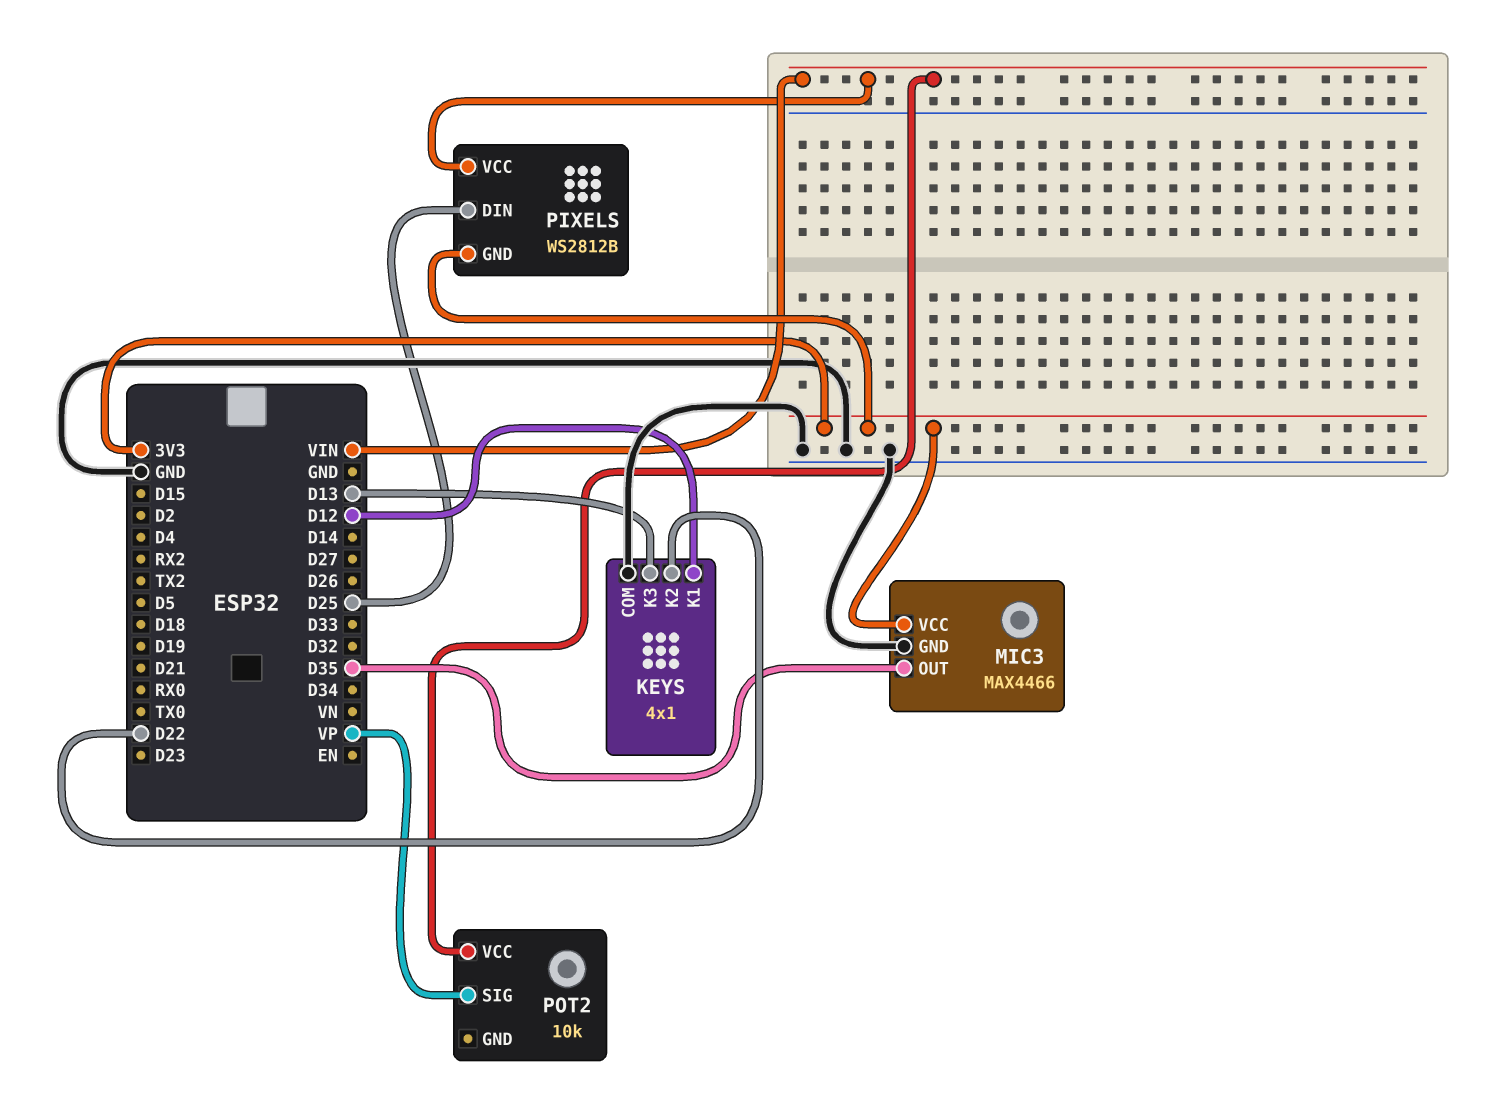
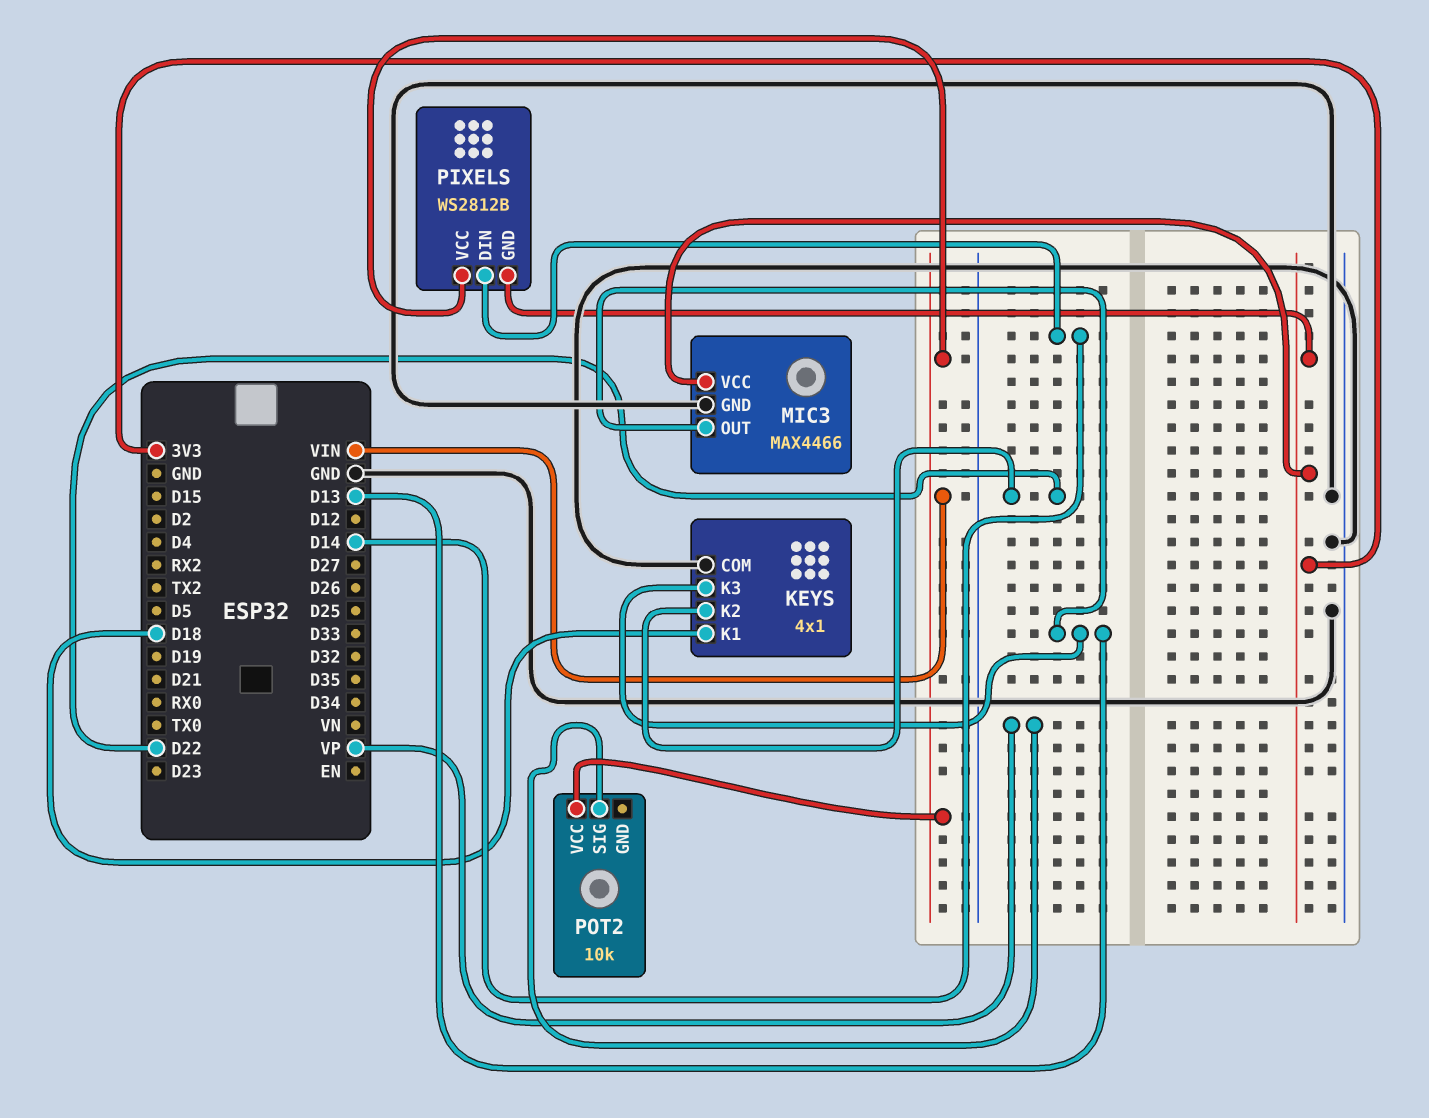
KEYS pin K1: D12 -> D18
MIC3 pin OUT: D35 -> D13
PIXELS pin DIN: D25 -> D14

